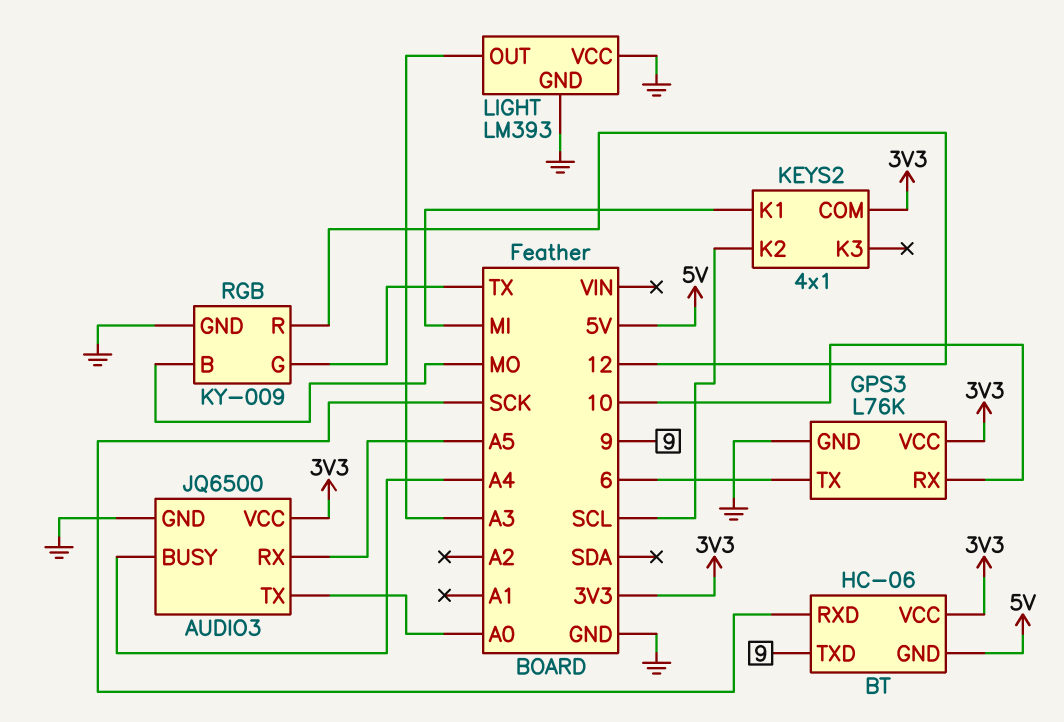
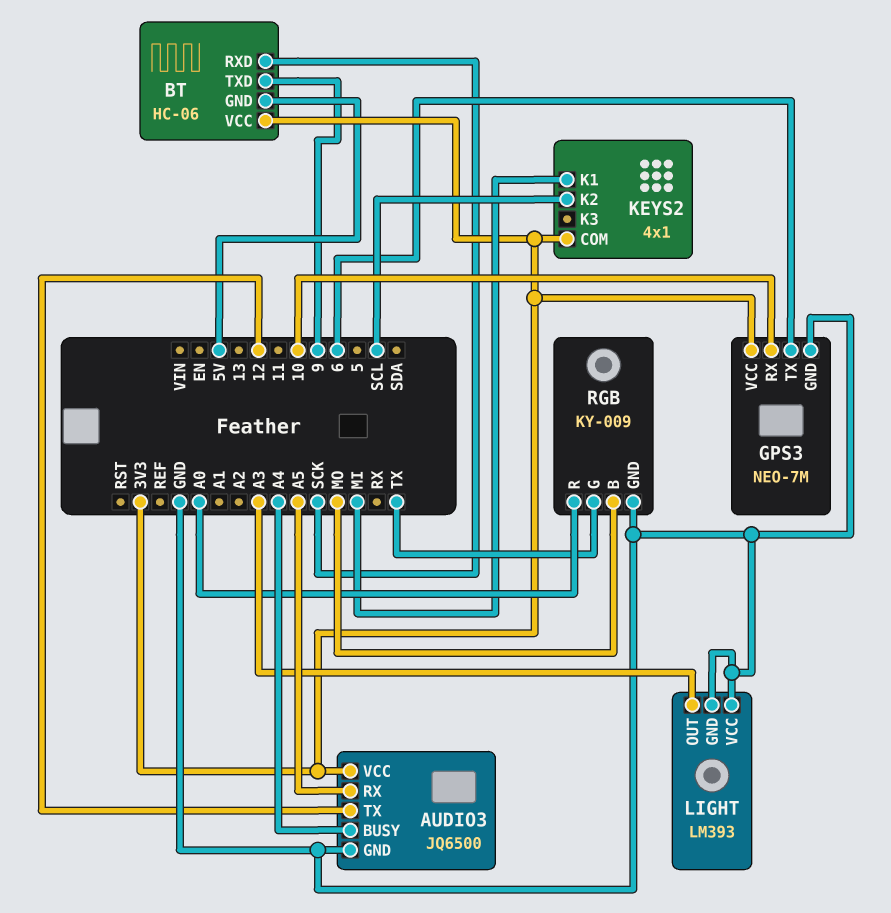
AUDIO3 pin TX: A0 -> 12
GPS3: L76K -> NEO-7M
RGB pin R: 12 -> A0

